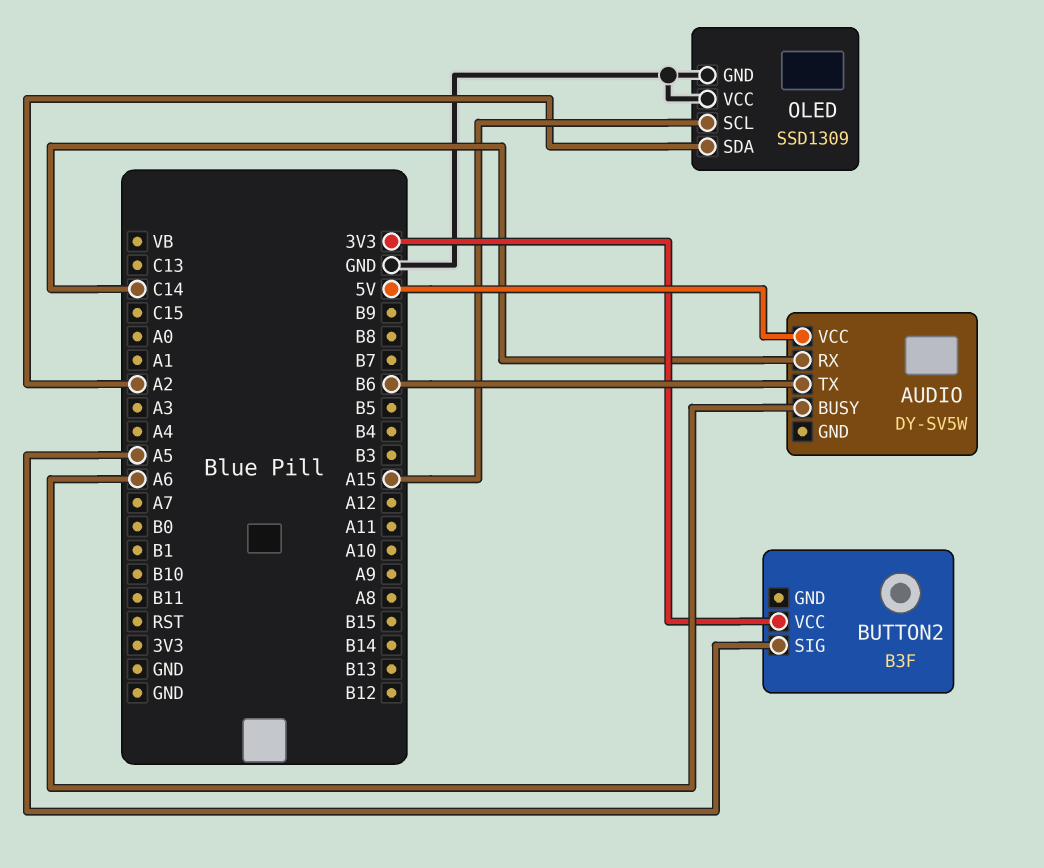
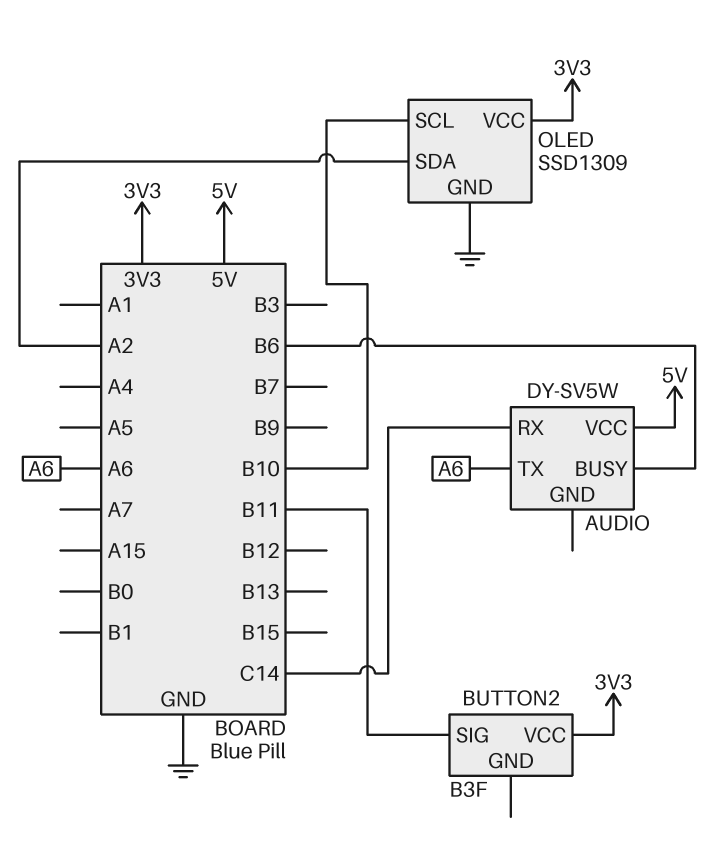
AUDIO pin BUSY: A6 -> B6
AUDIO pin TX: B6 -> A6
BUTTON2 pin SIG: A5 -> B11
OLED pin SCL: A15 -> B10
OLED pin VCC: GND -> 3V3

